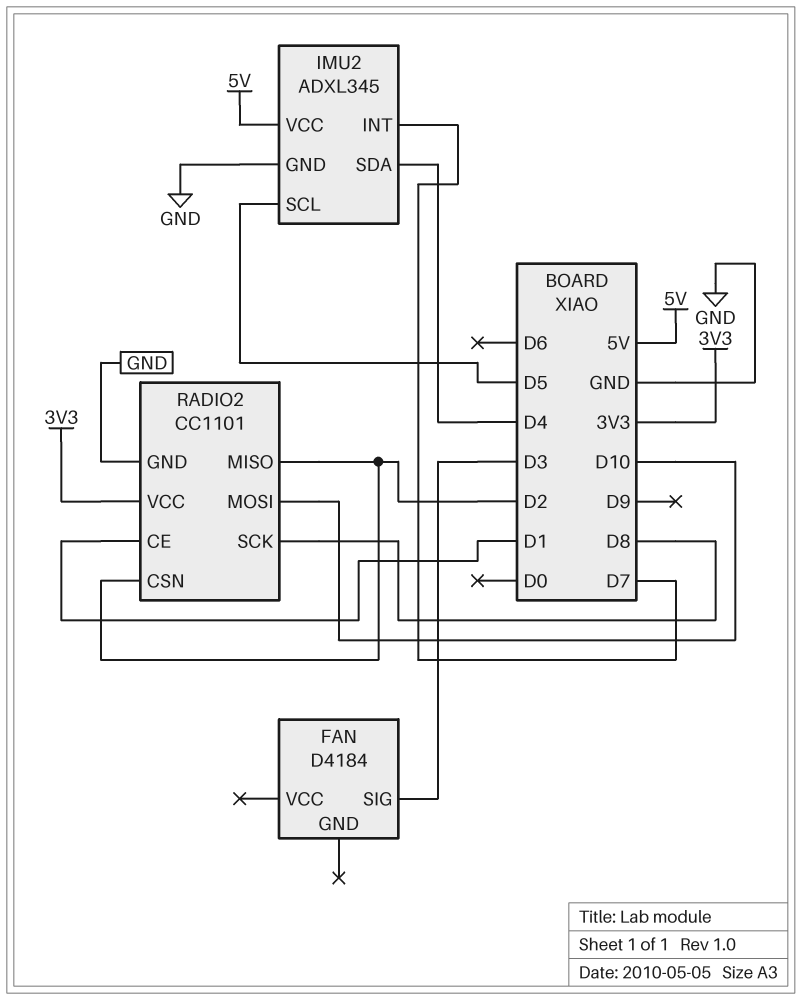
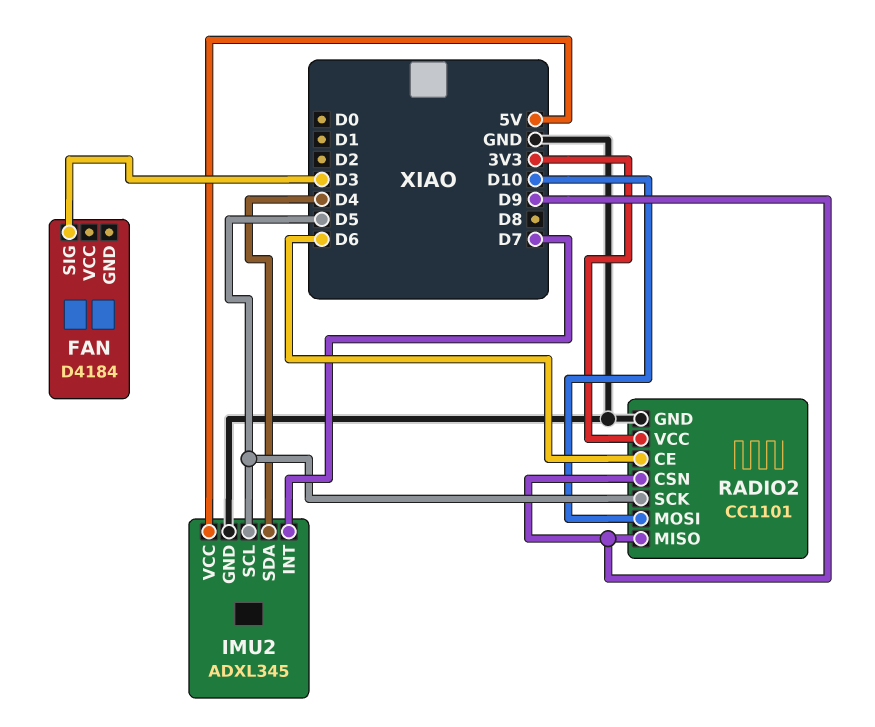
RADIO2 pin CE: D1 -> D6
RADIO2 pin CSN: D2 -> D9
RADIO2 pin MISO: D2 -> D9
RADIO2 pin SCK: D8 -> D5

